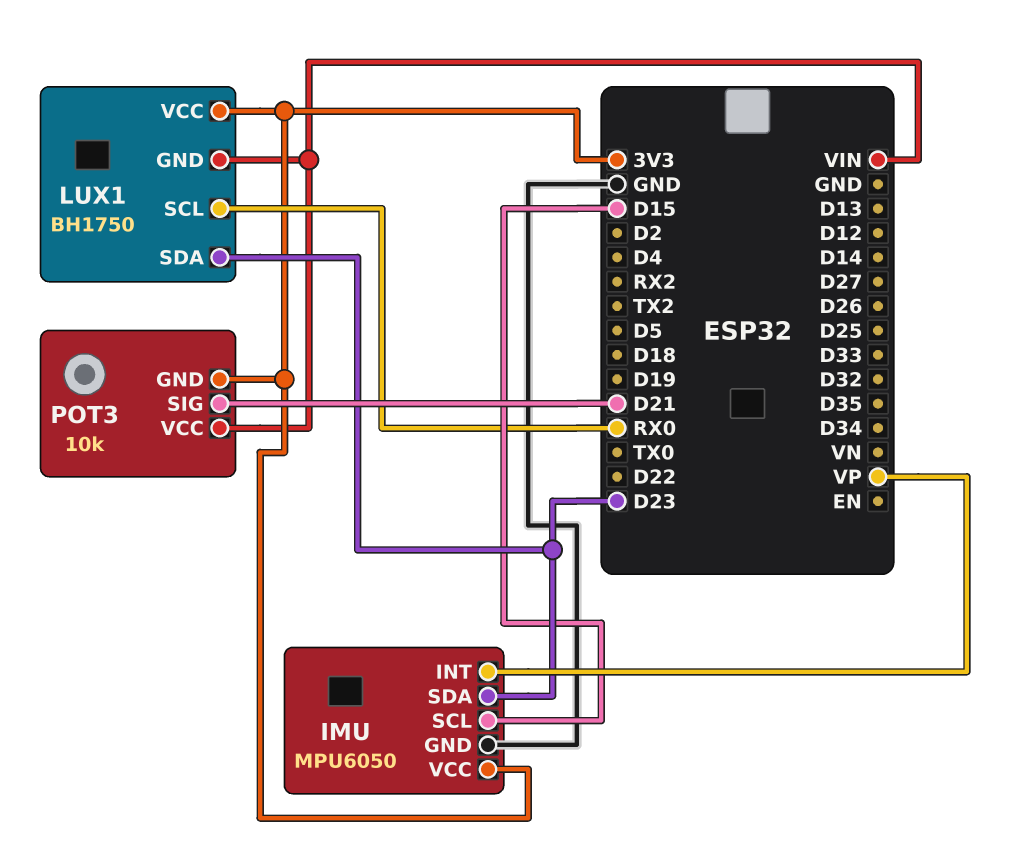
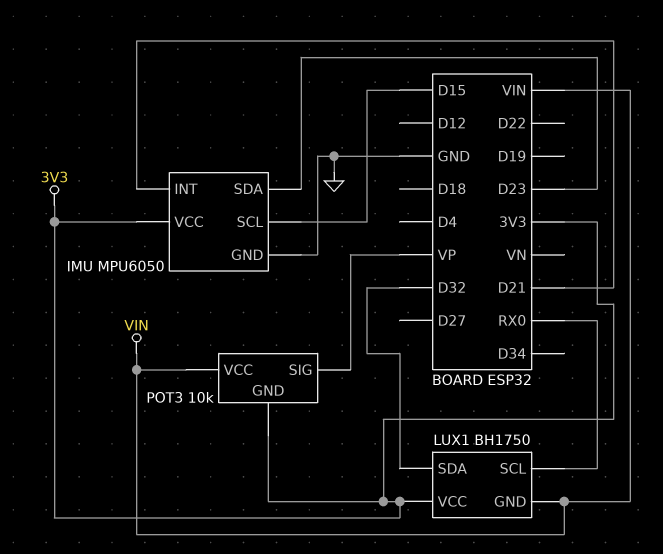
IMU pin INT: VP -> D21
LUX1 pin SDA: D23 -> D32
POT3 pin SIG: D21 -> VP

